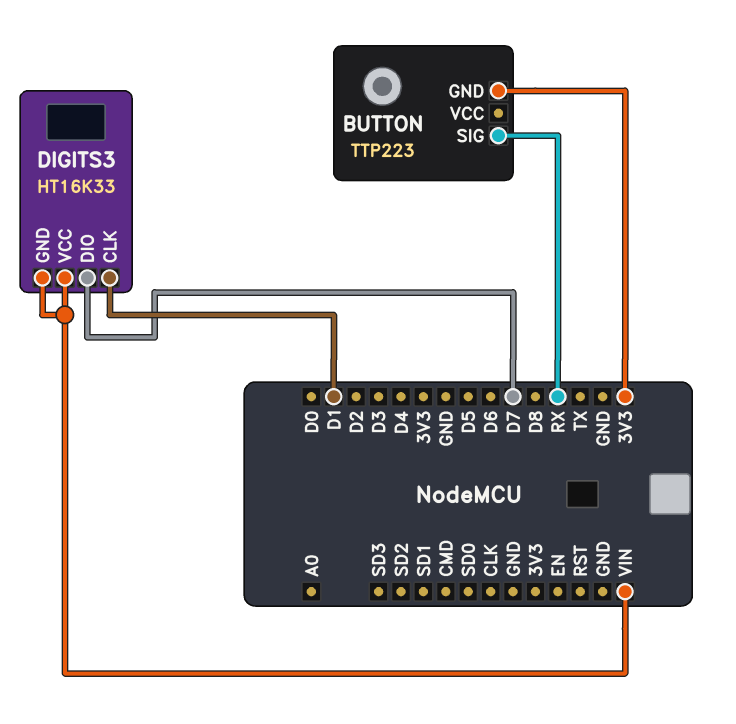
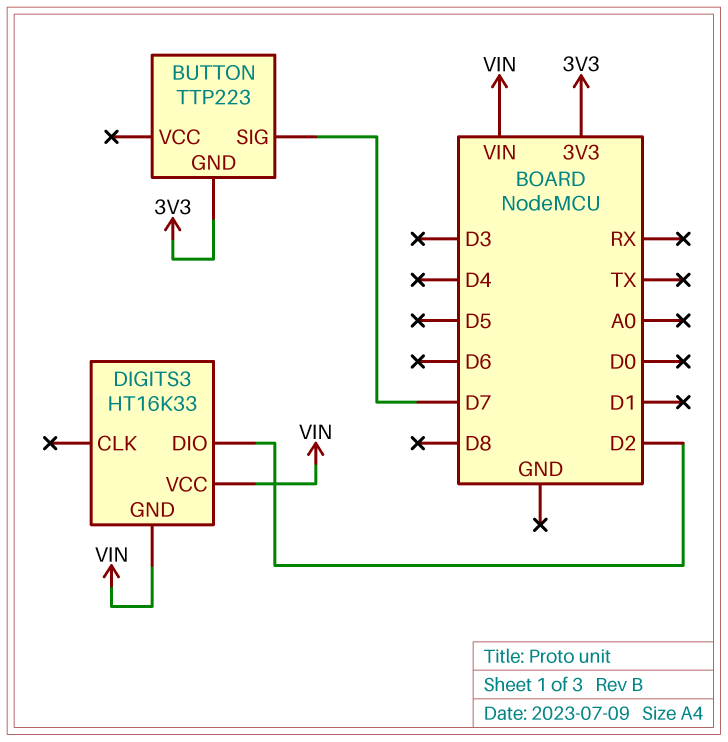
BUTTON pin SIG: RX -> D7
DIGITS3 pin CLK: D1 -> none
DIGITS3 pin DIO: D7 -> D2

